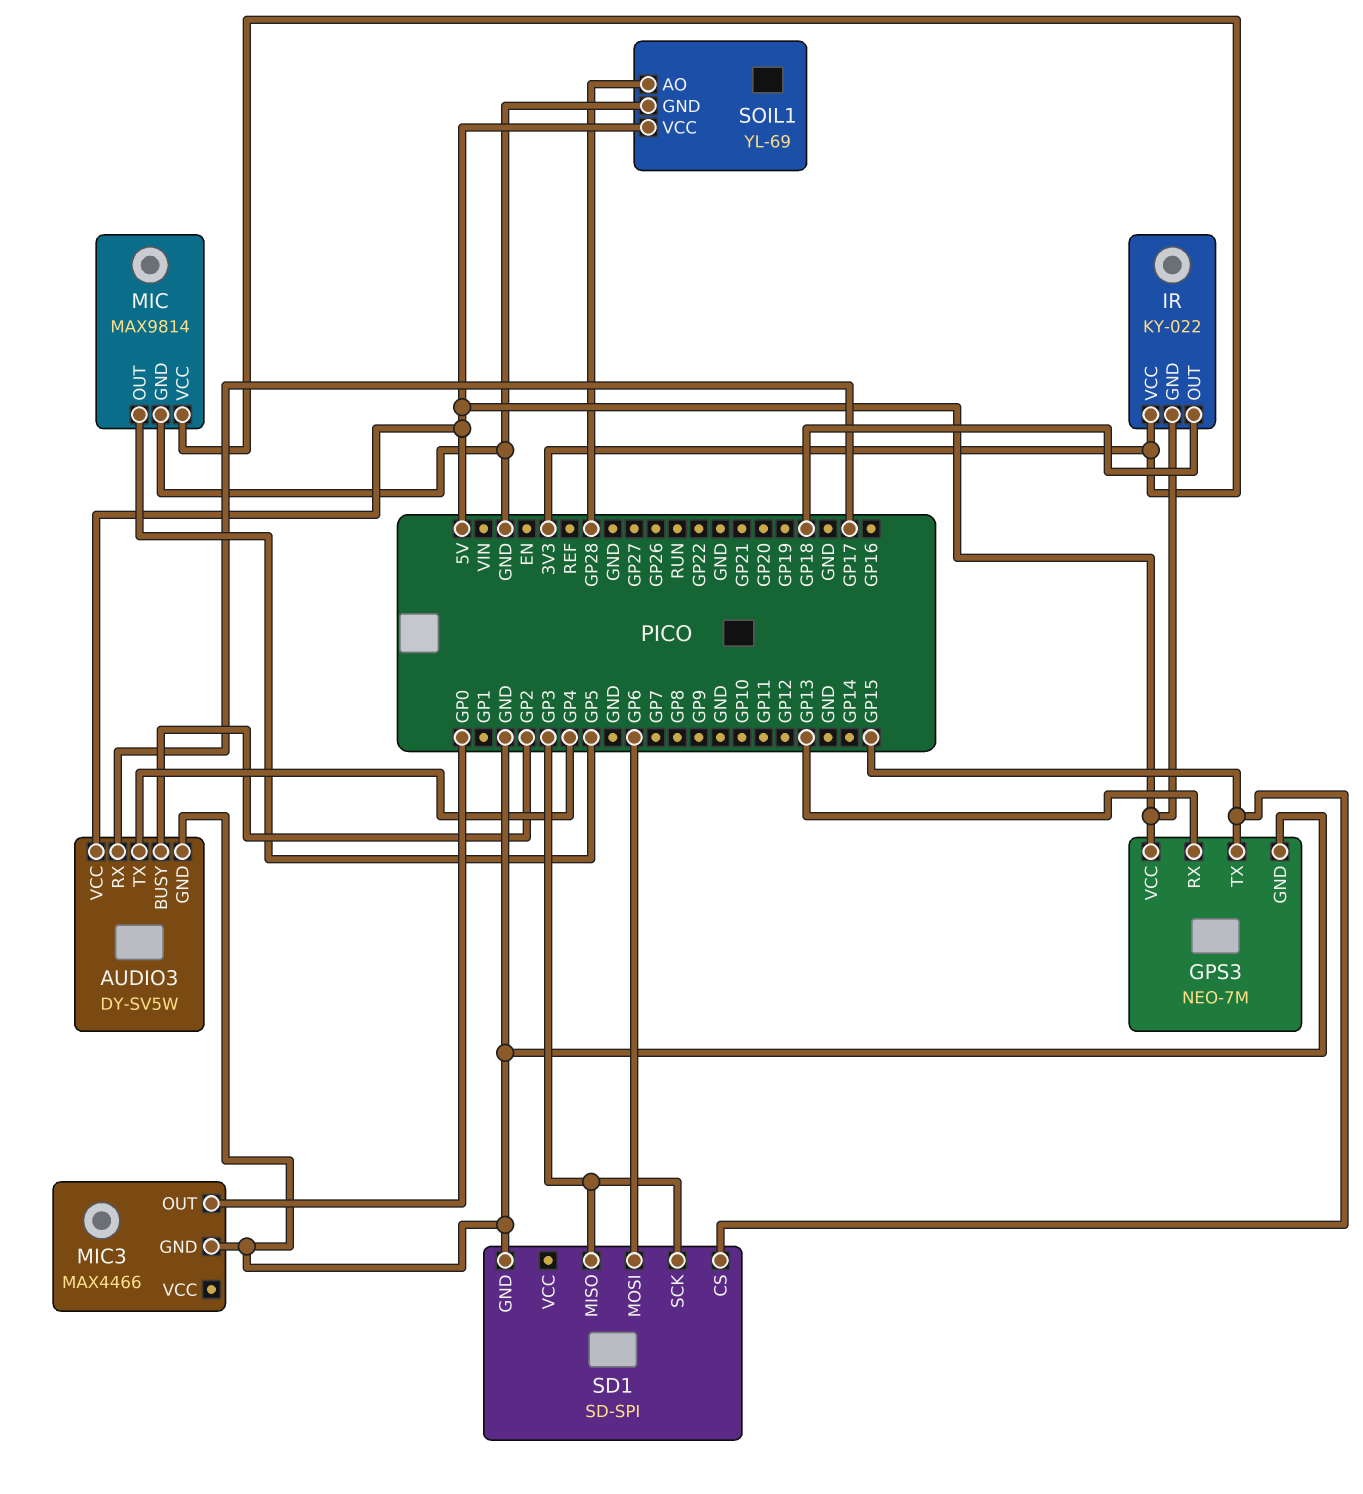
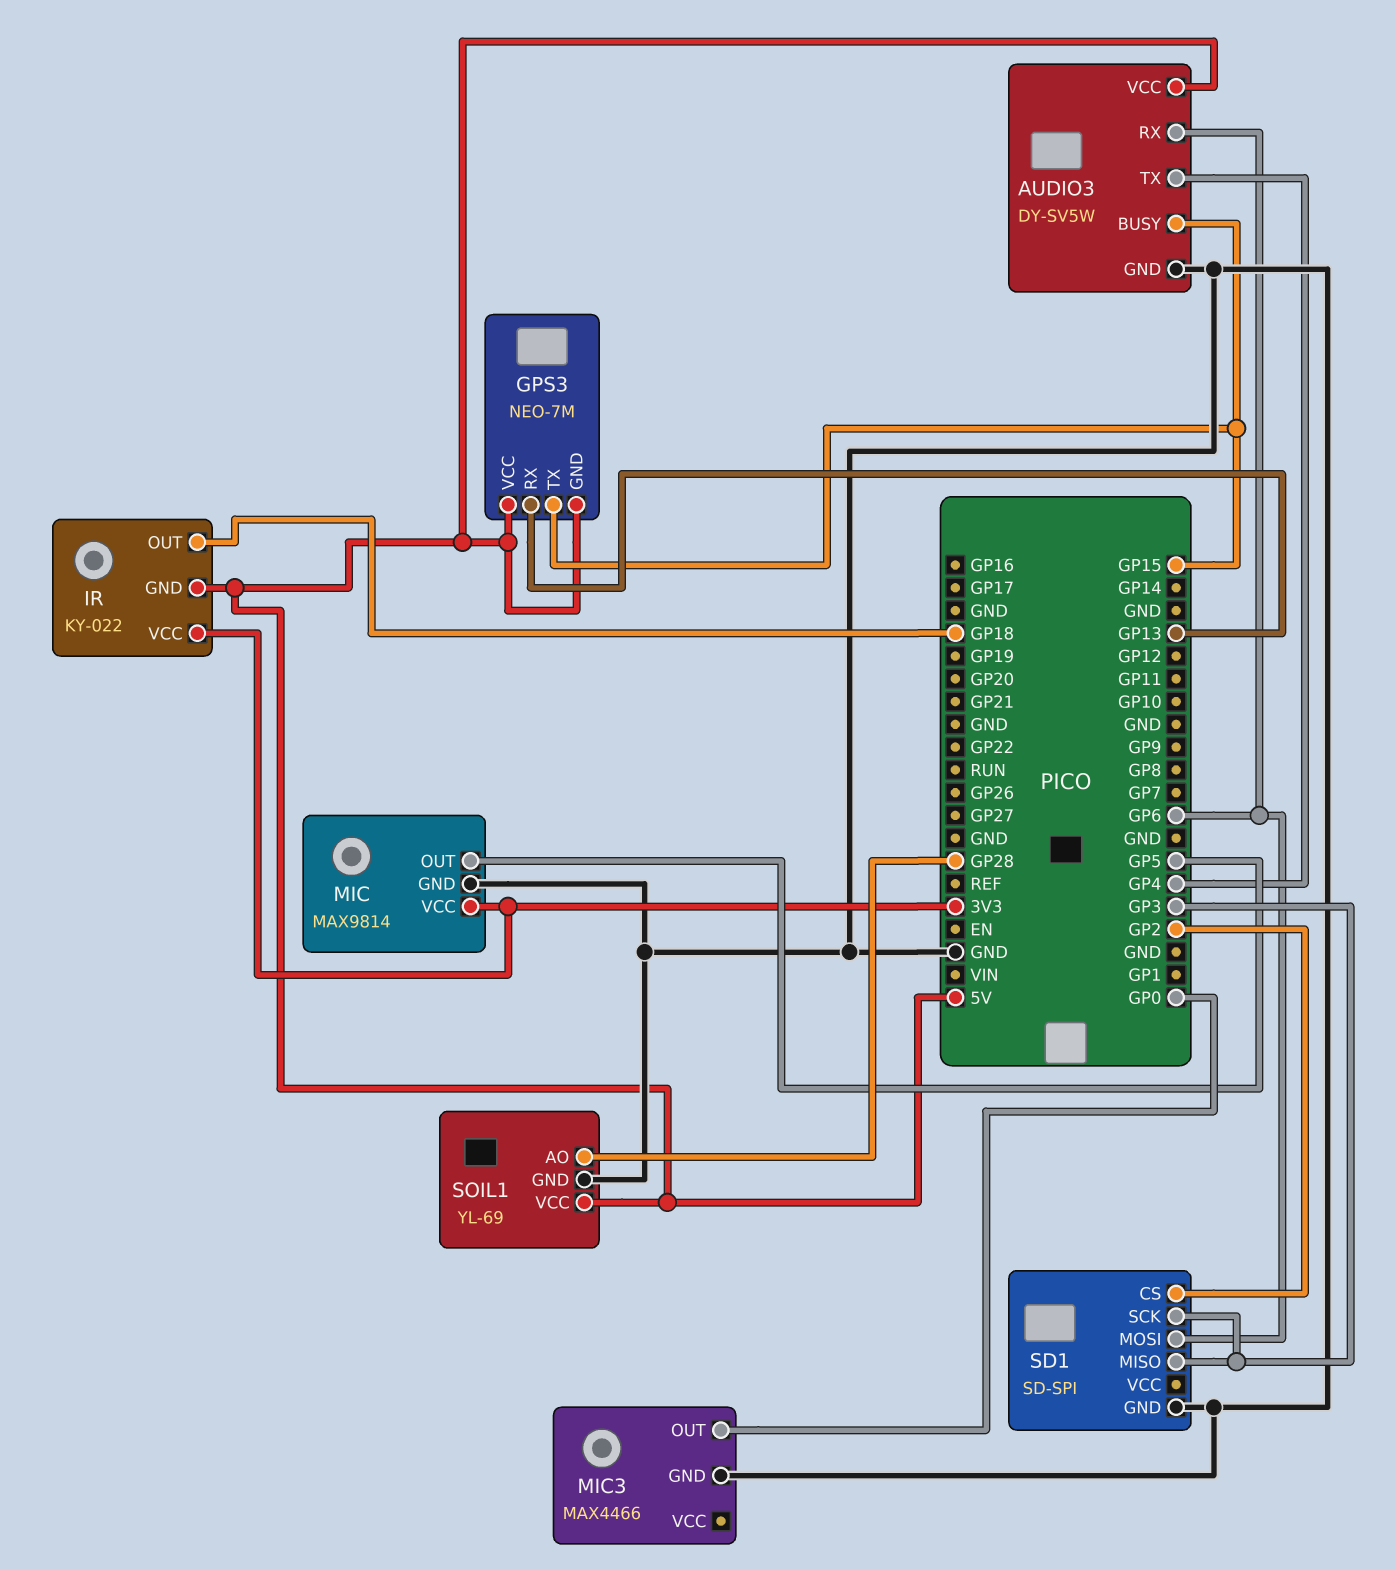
AUDIO3 pin BUSY: GP2 -> GP15
AUDIO3 pin RX: GP17 -> GP6
GPS3 pin GND: GND -> 5V
SD1 pin CS: GP15 -> GP2

